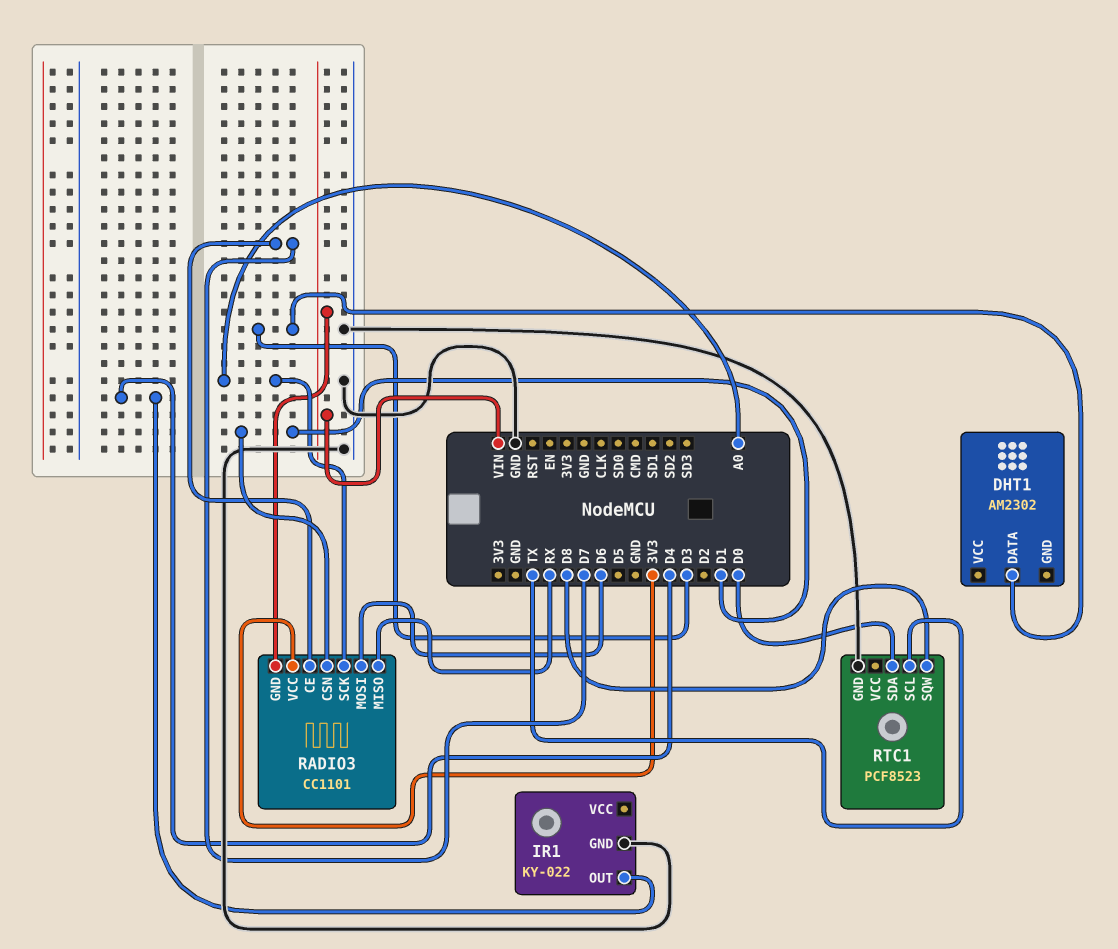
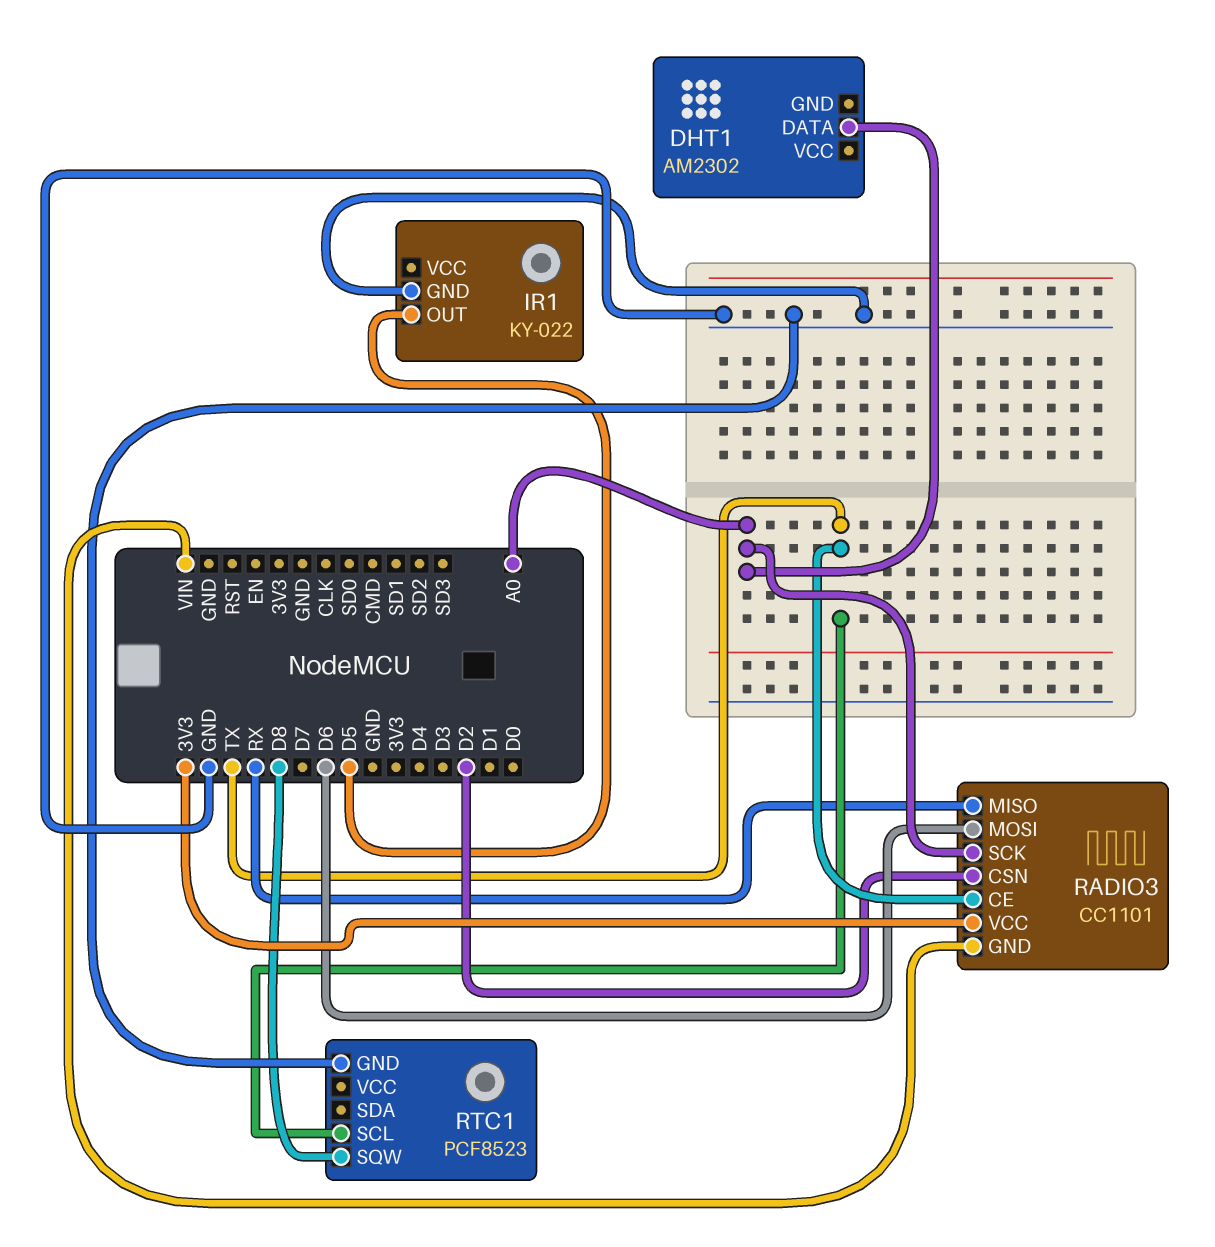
DHT1 pin DATA: D3 -> A0
IR1 pin OUT: D4 -> D5
RADIO3 pin CE: D7 -> TX
RADIO3 pin CSN: D1 -> D2
RTC1 pin SDA: D0 -> none

